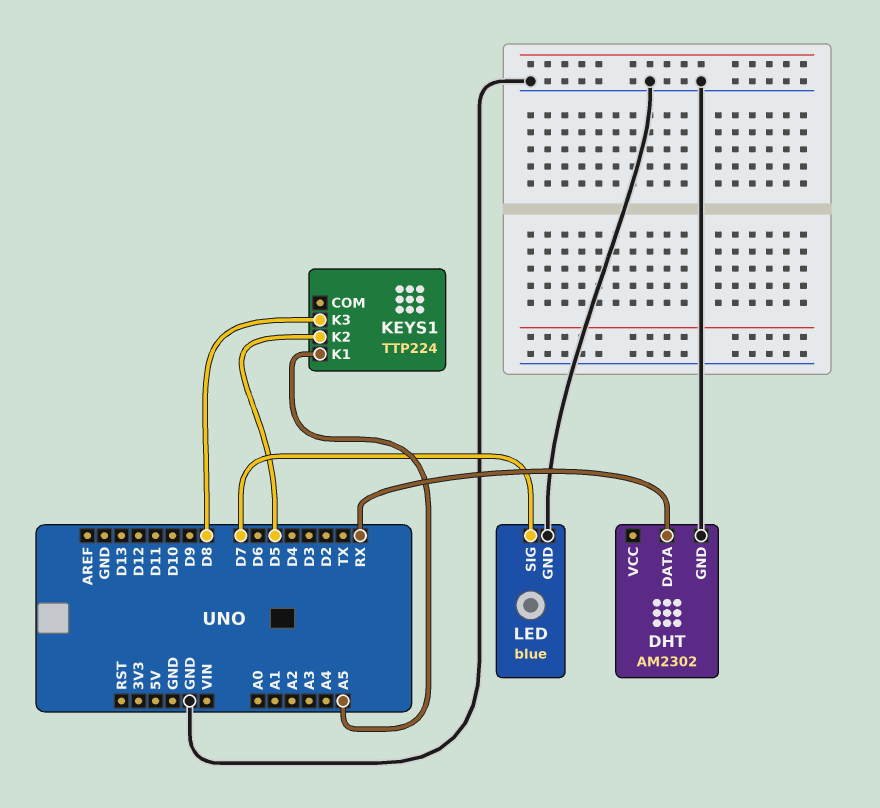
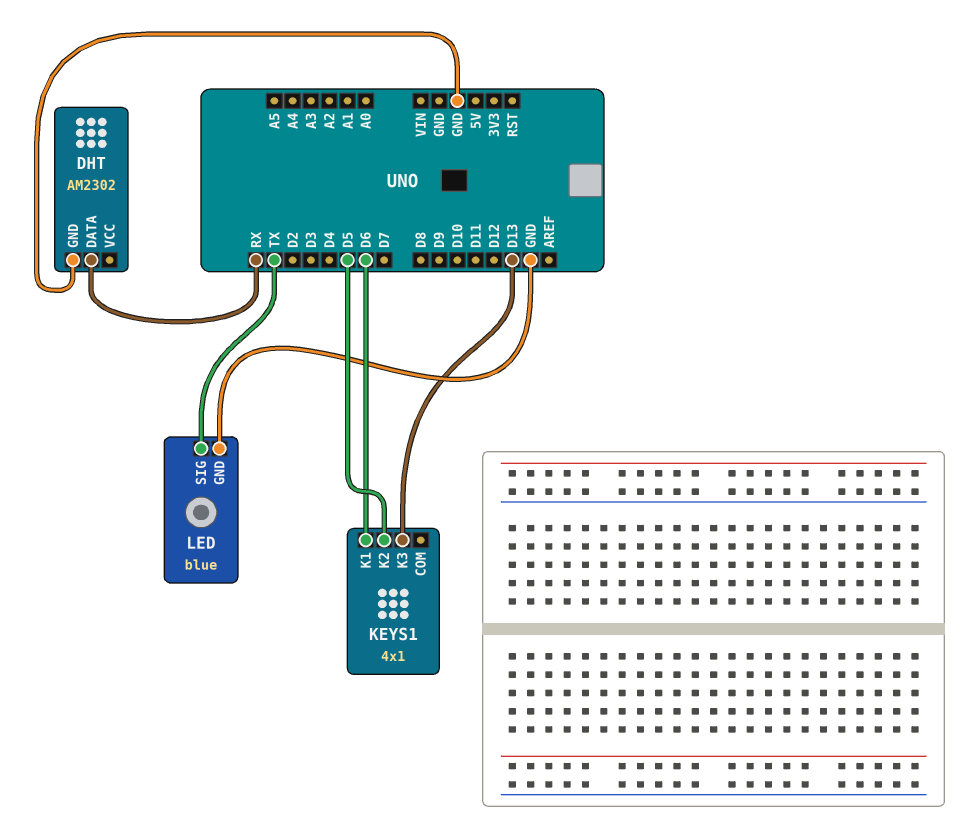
KEYS1: TTP224 -> 4x1
KEYS1 pin K1: A5 -> D6
KEYS1 pin K3: D8 -> D13
LED pin SIG: D7 -> TX

